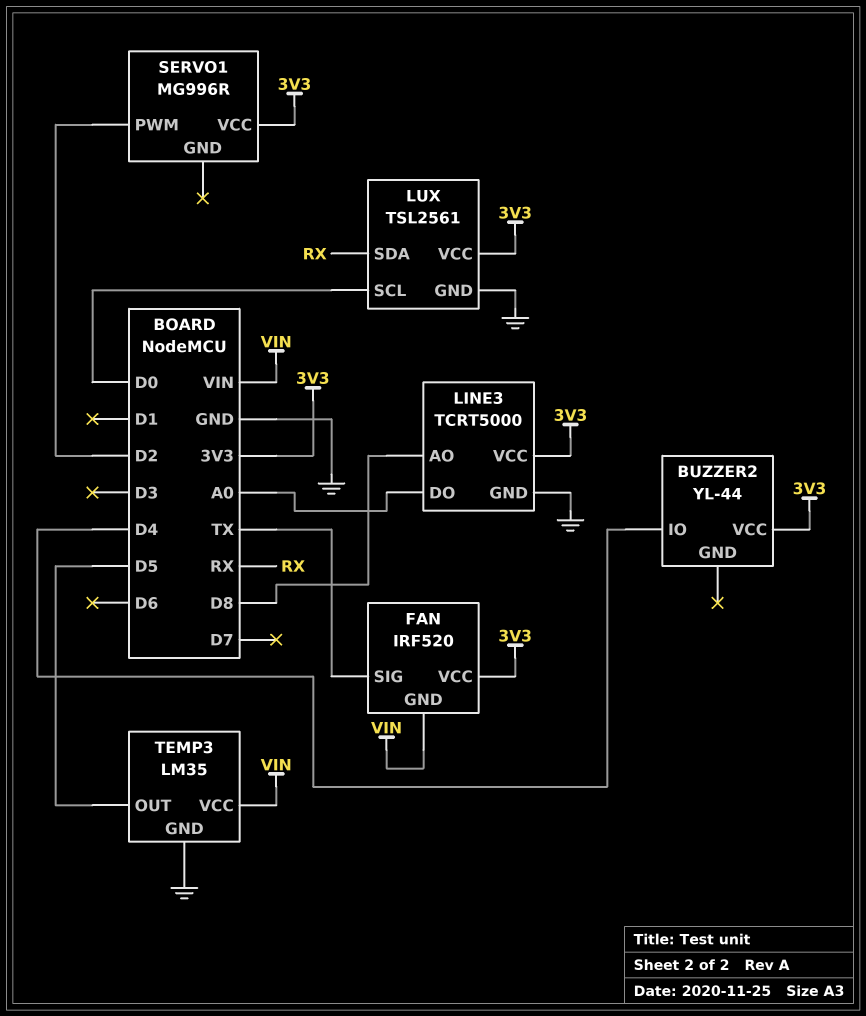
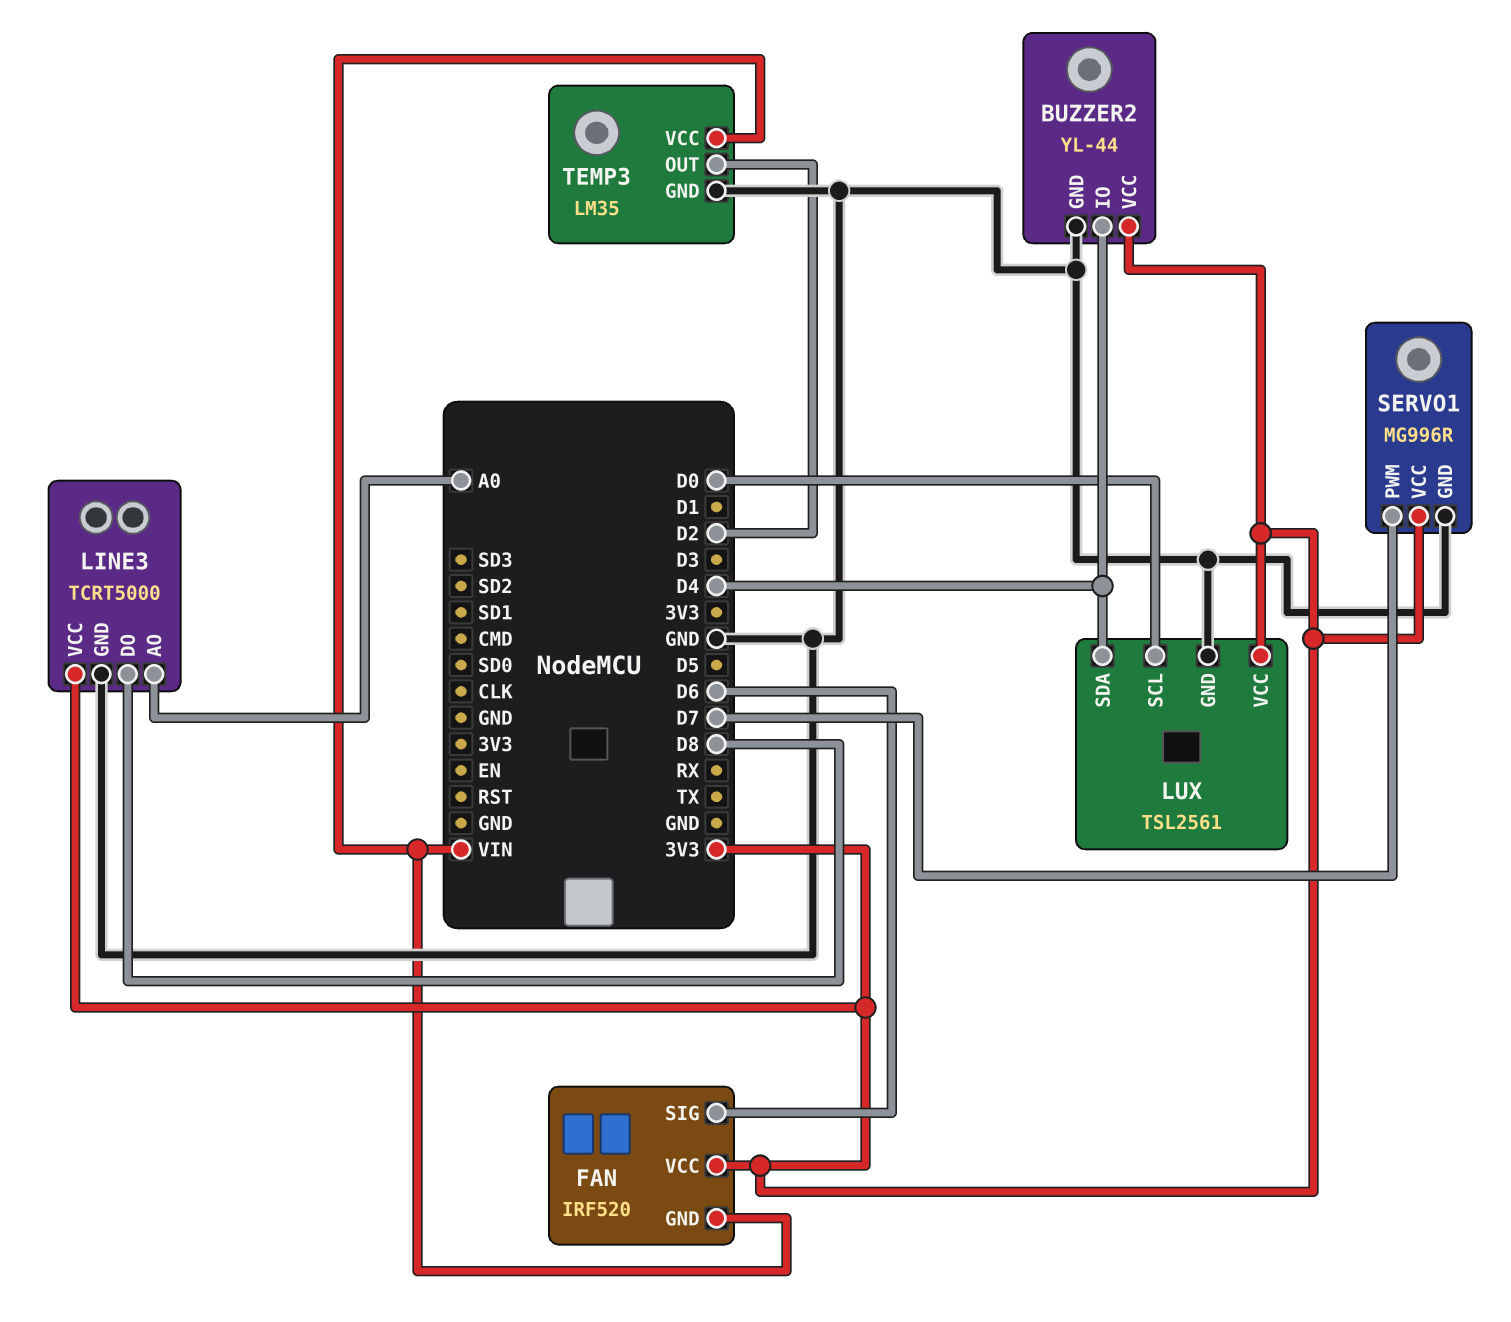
BUZZER2 pin GND: none -> GND
FAN pin SIG: TX -> D6
LINE3 pin AO: D8 -> A0
LINE3 pin DO: A0 -> D8
LUX pin SDA: RX -> D4
SERVO1 pin GND: none -> GND
SERVO1 pin PWM: D2 -> D7
TEMP3 pin OUT: D5 -> D2

